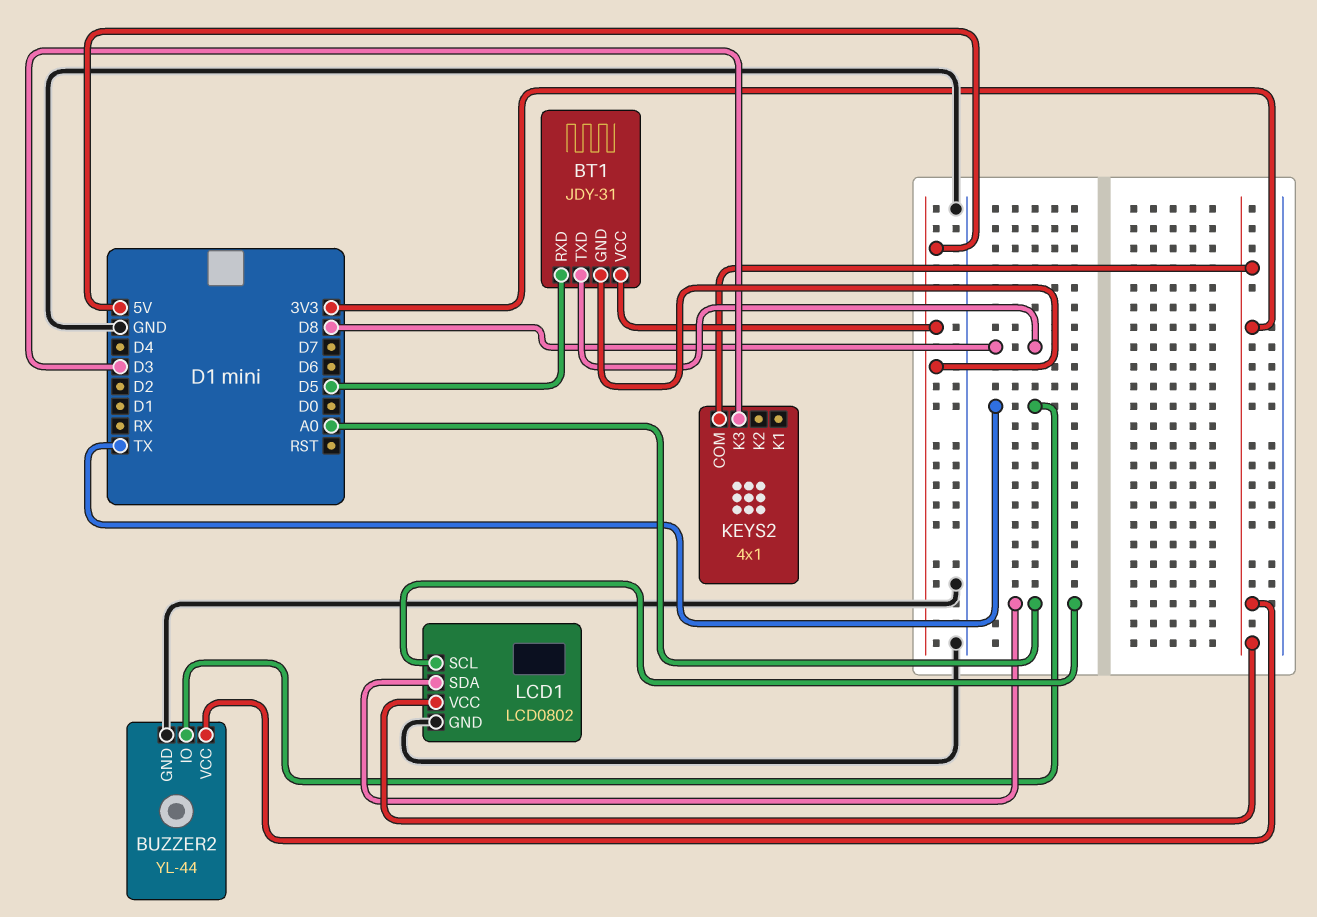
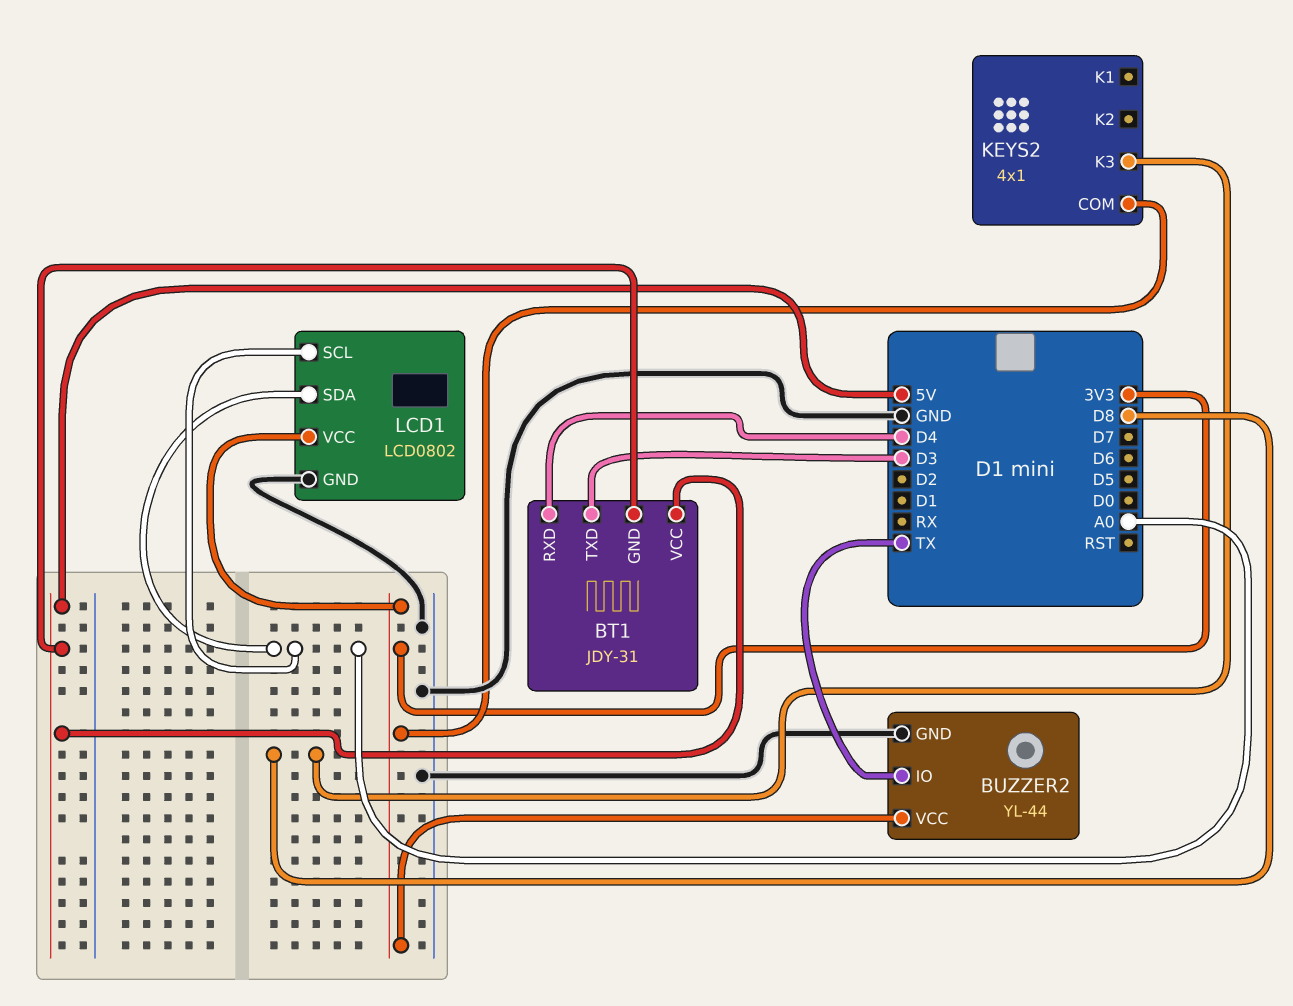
BT1 pin RXD: D5 -> D4
BT1 pin TXD: D8 -> D3
KEYS2 pin K3: D3 -> D8

